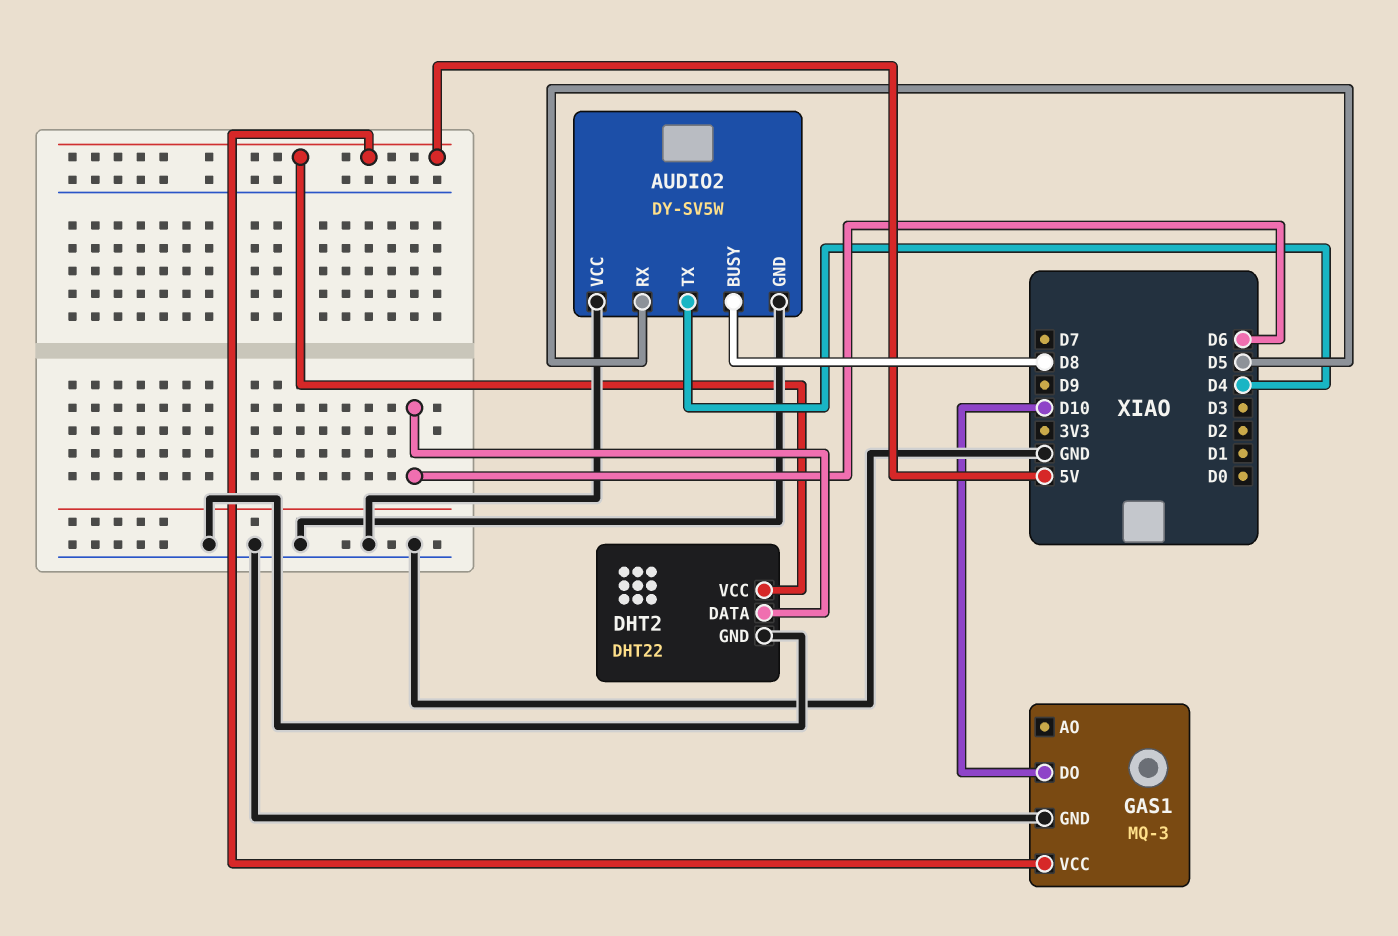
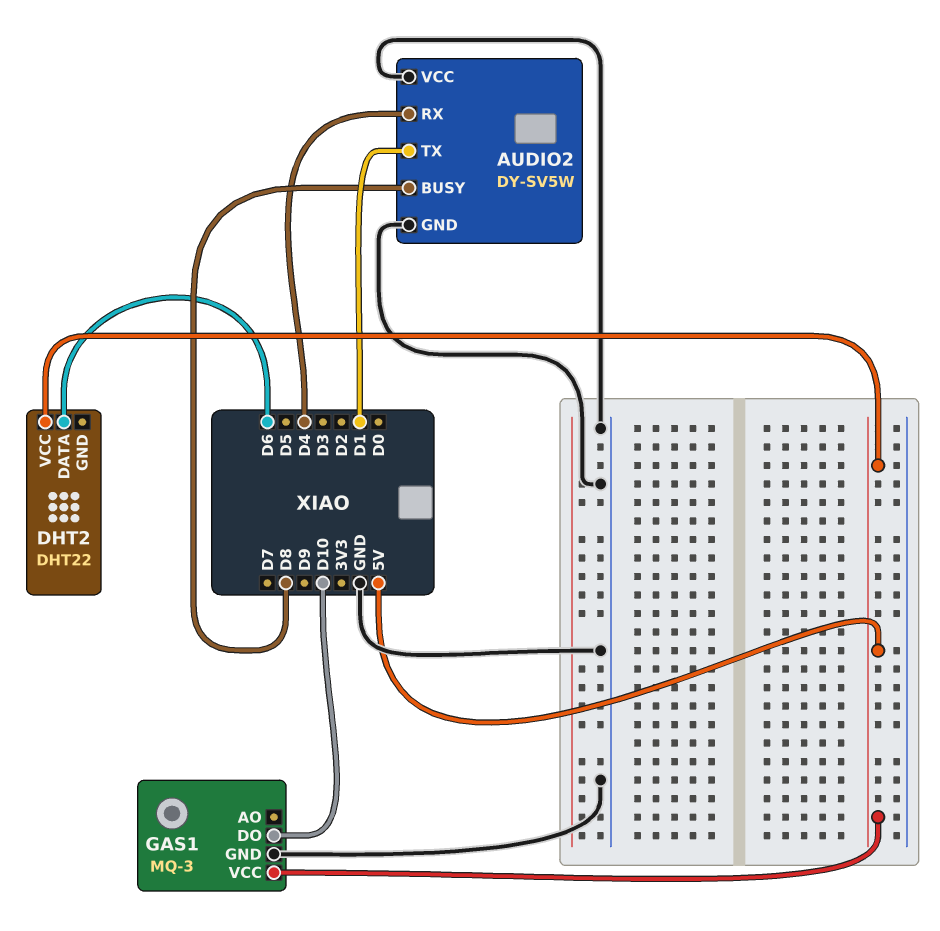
AUDIO2 pin RX: D5 -> D4
AUDIO2 pin TX: D4 -> D1
DHT2 pin GND: GND -> none

